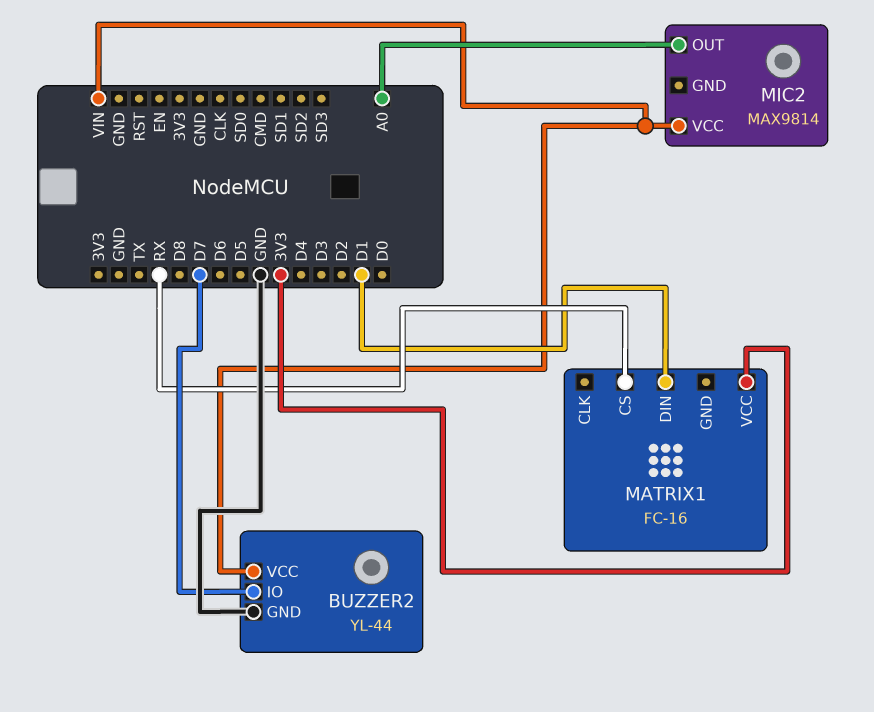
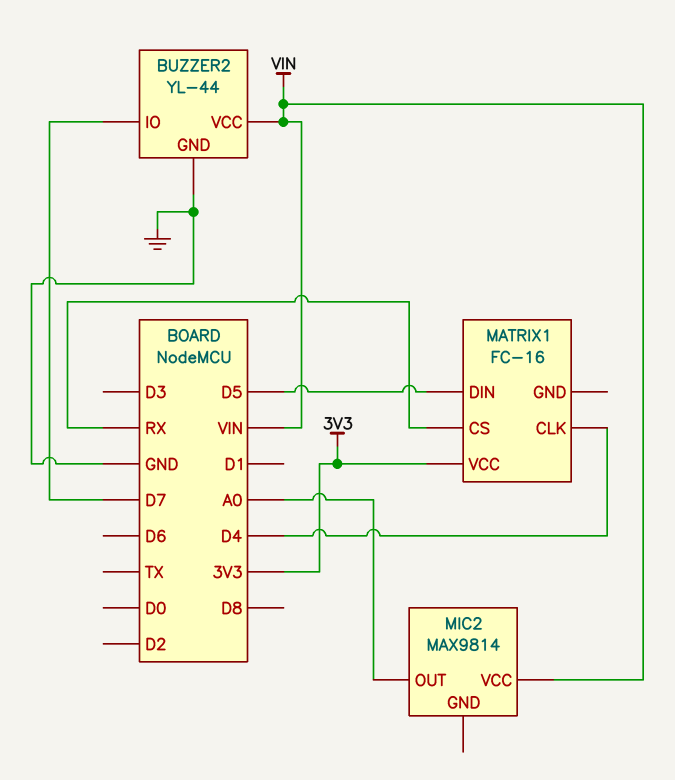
MATRIX1 pin CLK: none -> D4
MATRIX1 pin DIN: D1 -> D5

